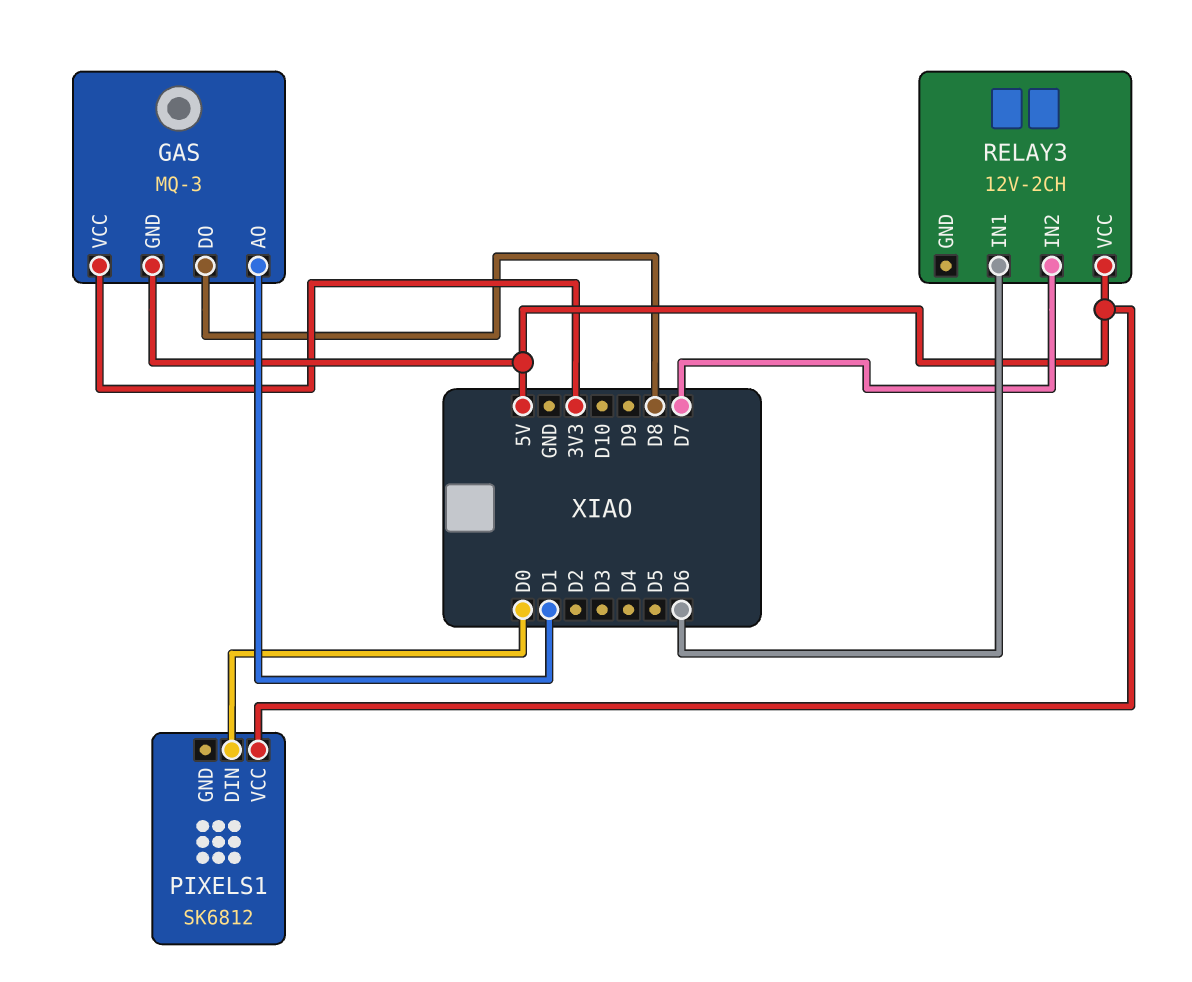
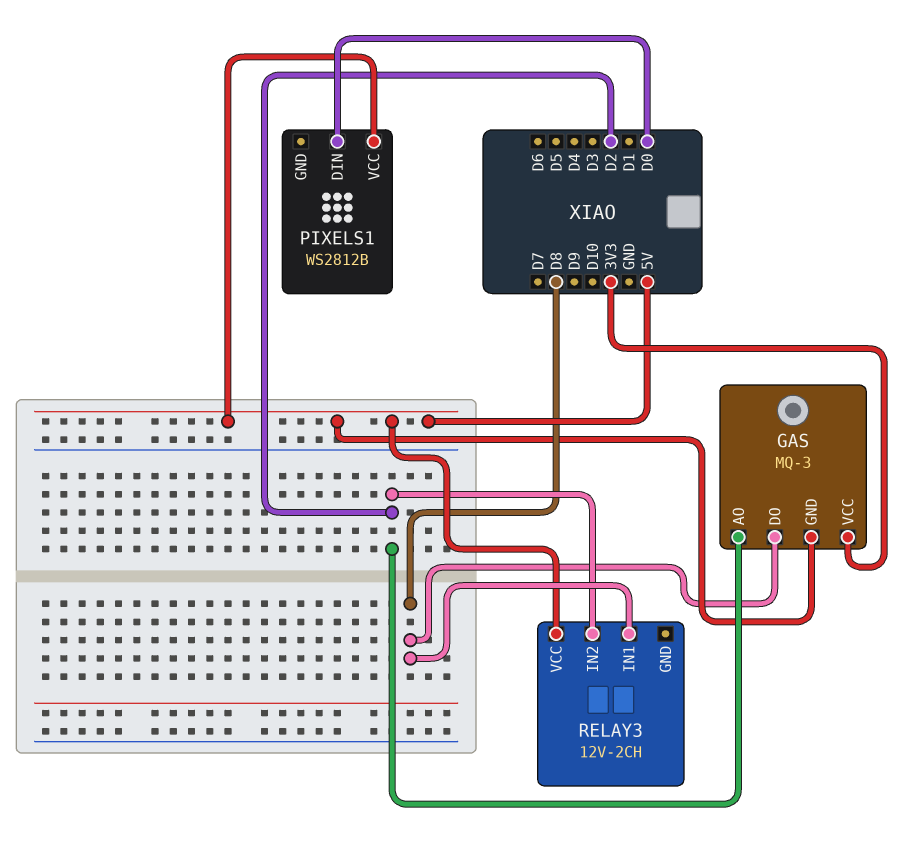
GAS pin AO: D1 -> D2
PIXELS1: SK6812 -> WS2812B
RELAY3 pin IN1: D6 -> D8
RELAY3 pin IN2: D7 -> D2

